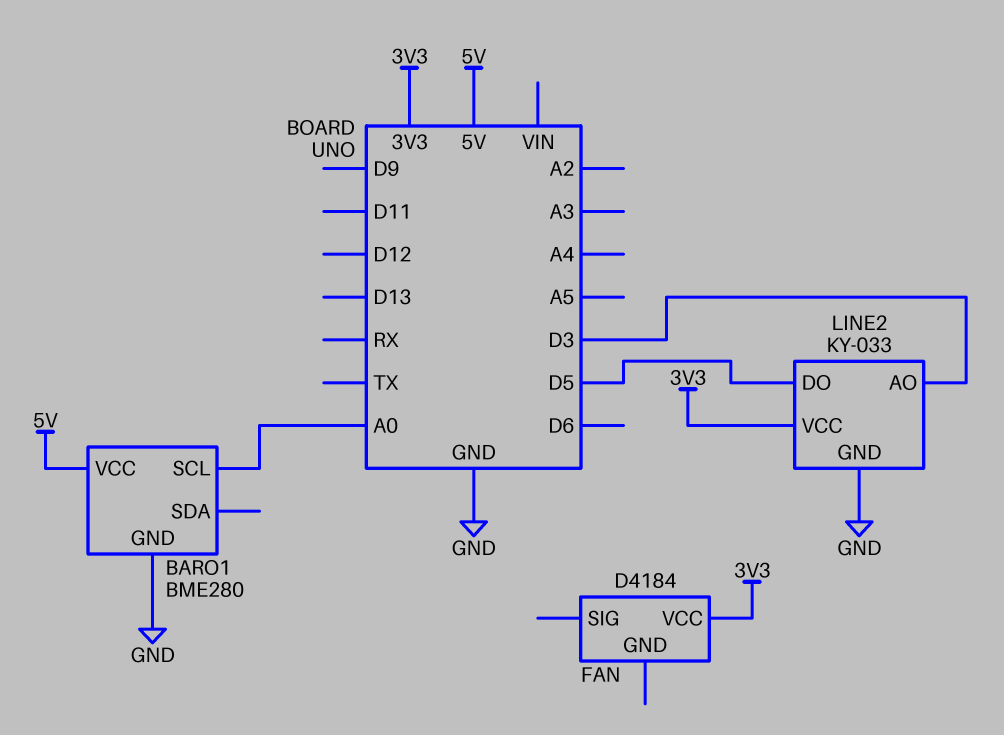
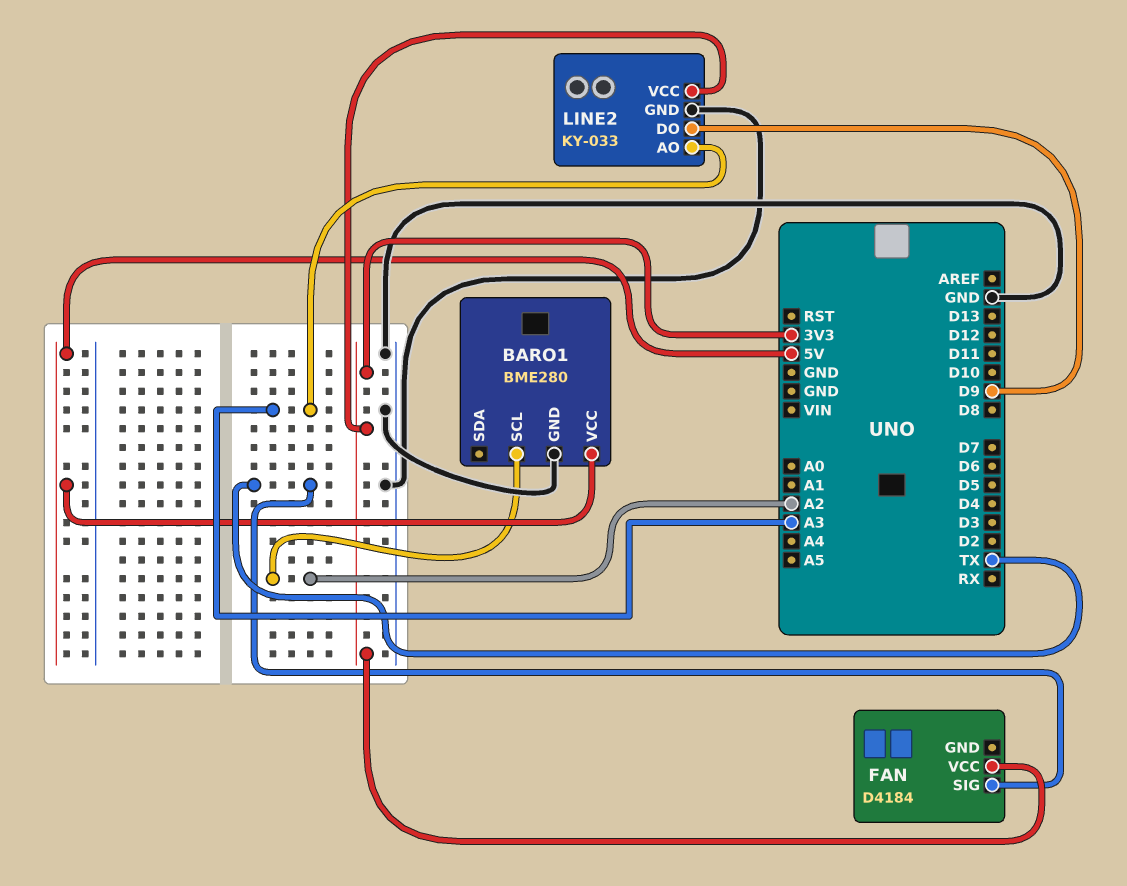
BARO1 pin SCL: A0 -> A2
FAN pin SIG: none -> TX
LINE2 pin AO: D3 -> A3
LINE2 pin DO: D5 -> D9

